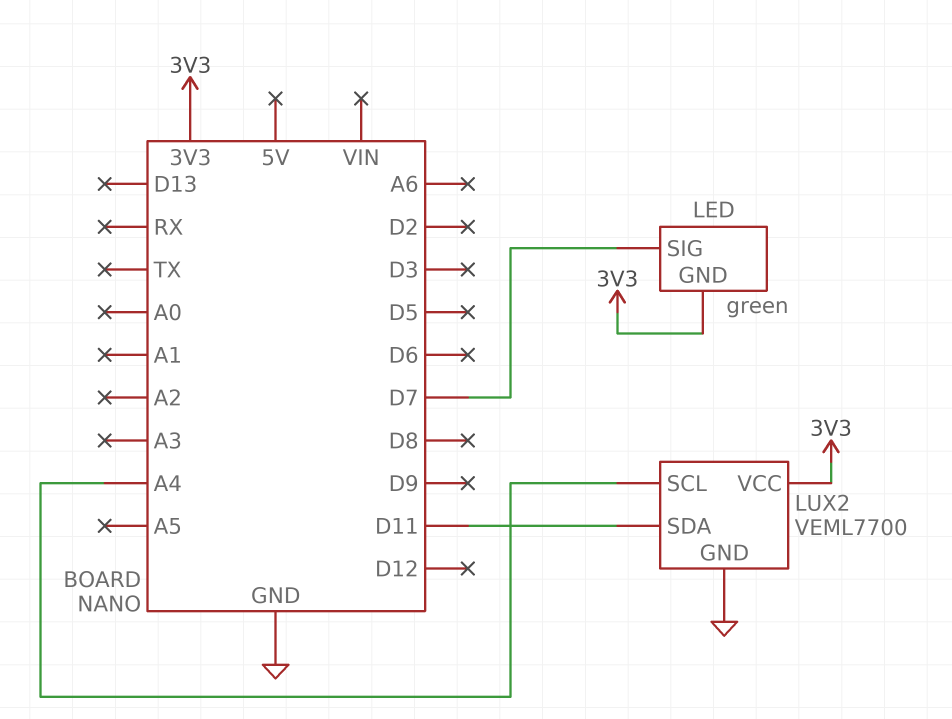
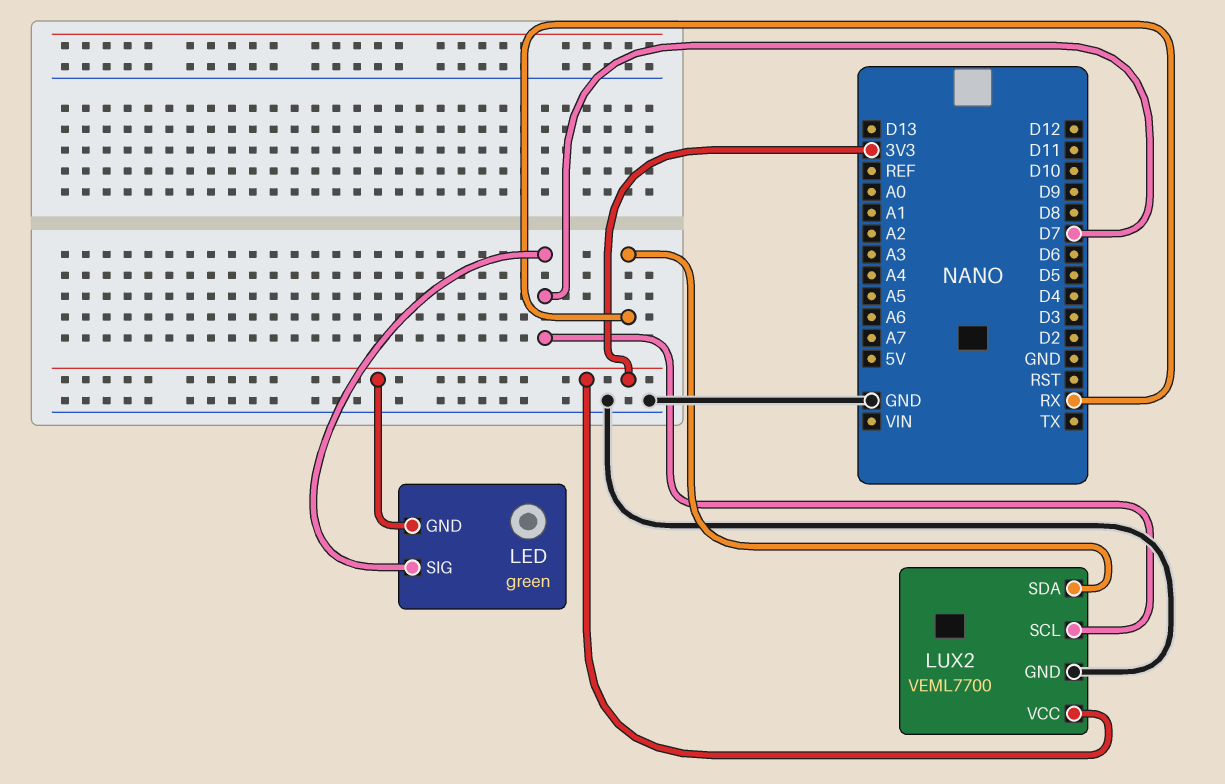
LUX2 pin SCL: A4 -> D7
LUX2 pin SDA: D11 -> RX

